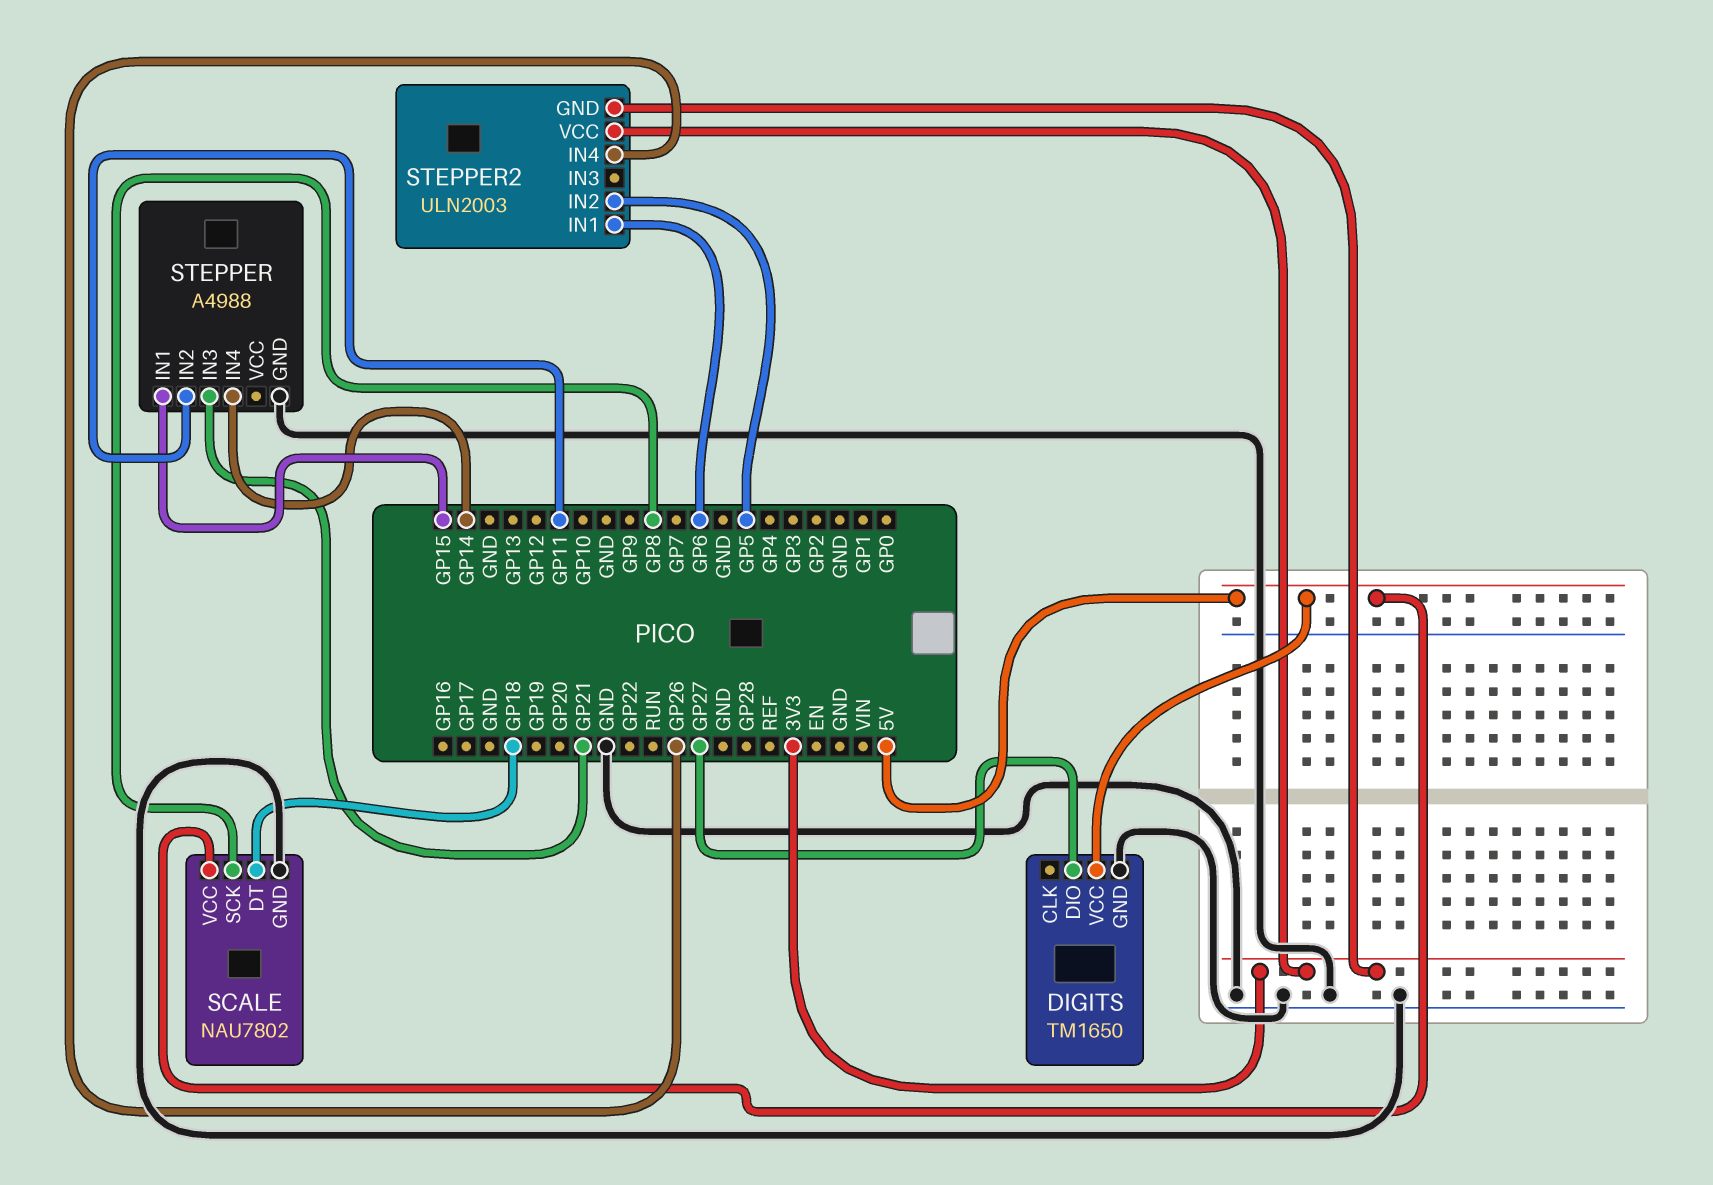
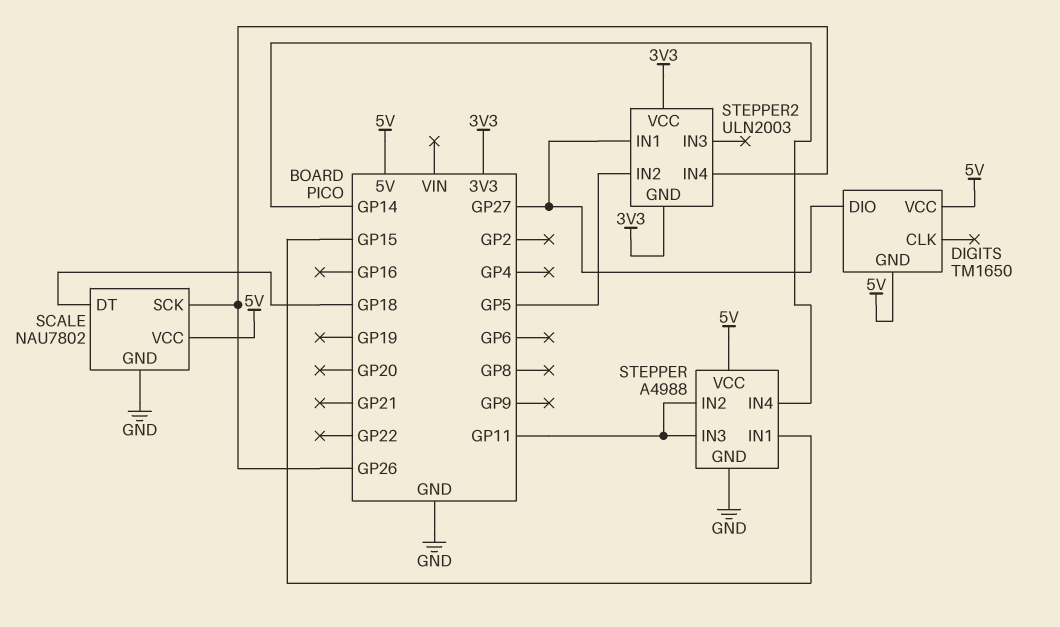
DIGITS pin GND: GND -> 5V
SCALE pin SCK: GP8 -> GP26
STEPPER pin IN3: GP21 -> GP11
STEPPER pin VCC: none -> 5V
STEPPER2 pin IN1: GP6 -> GP27

